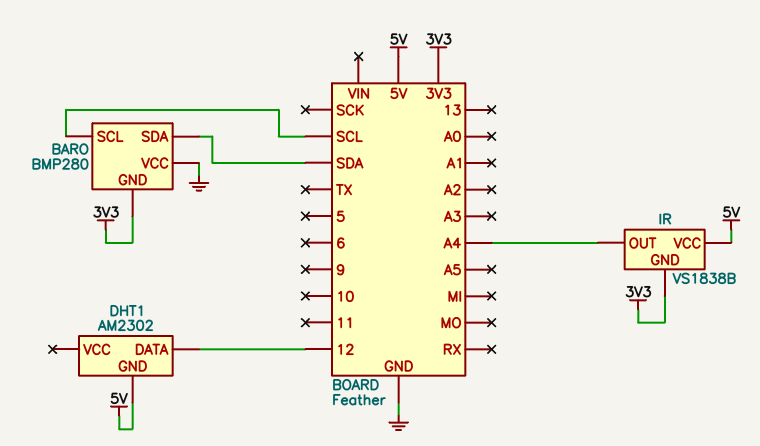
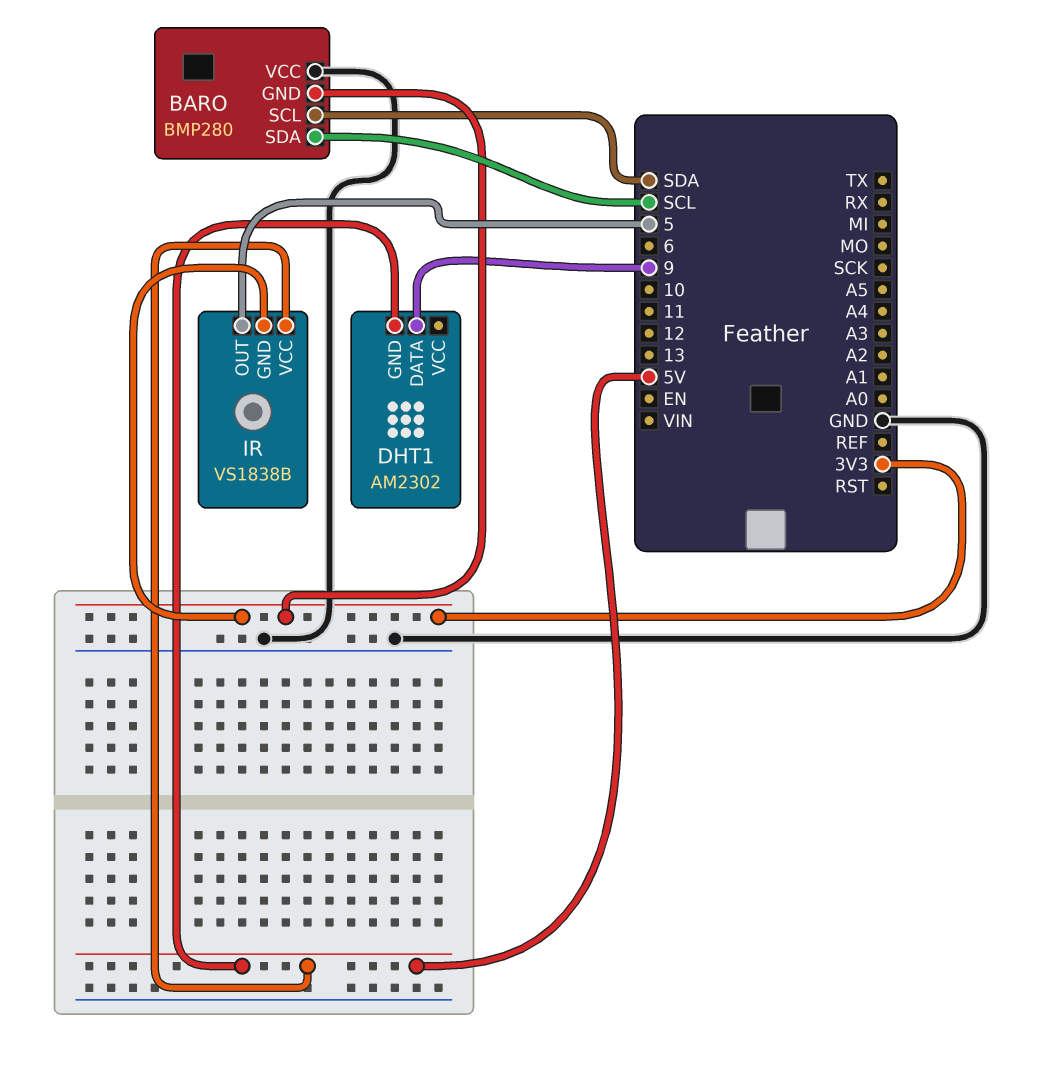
BARO pin SCL: SCL -> SDA
BARO pin SDA: SDA -> SCL
DHT1 pin DATA: 12 -> 9
IR pin OUT: A4 -> 5

